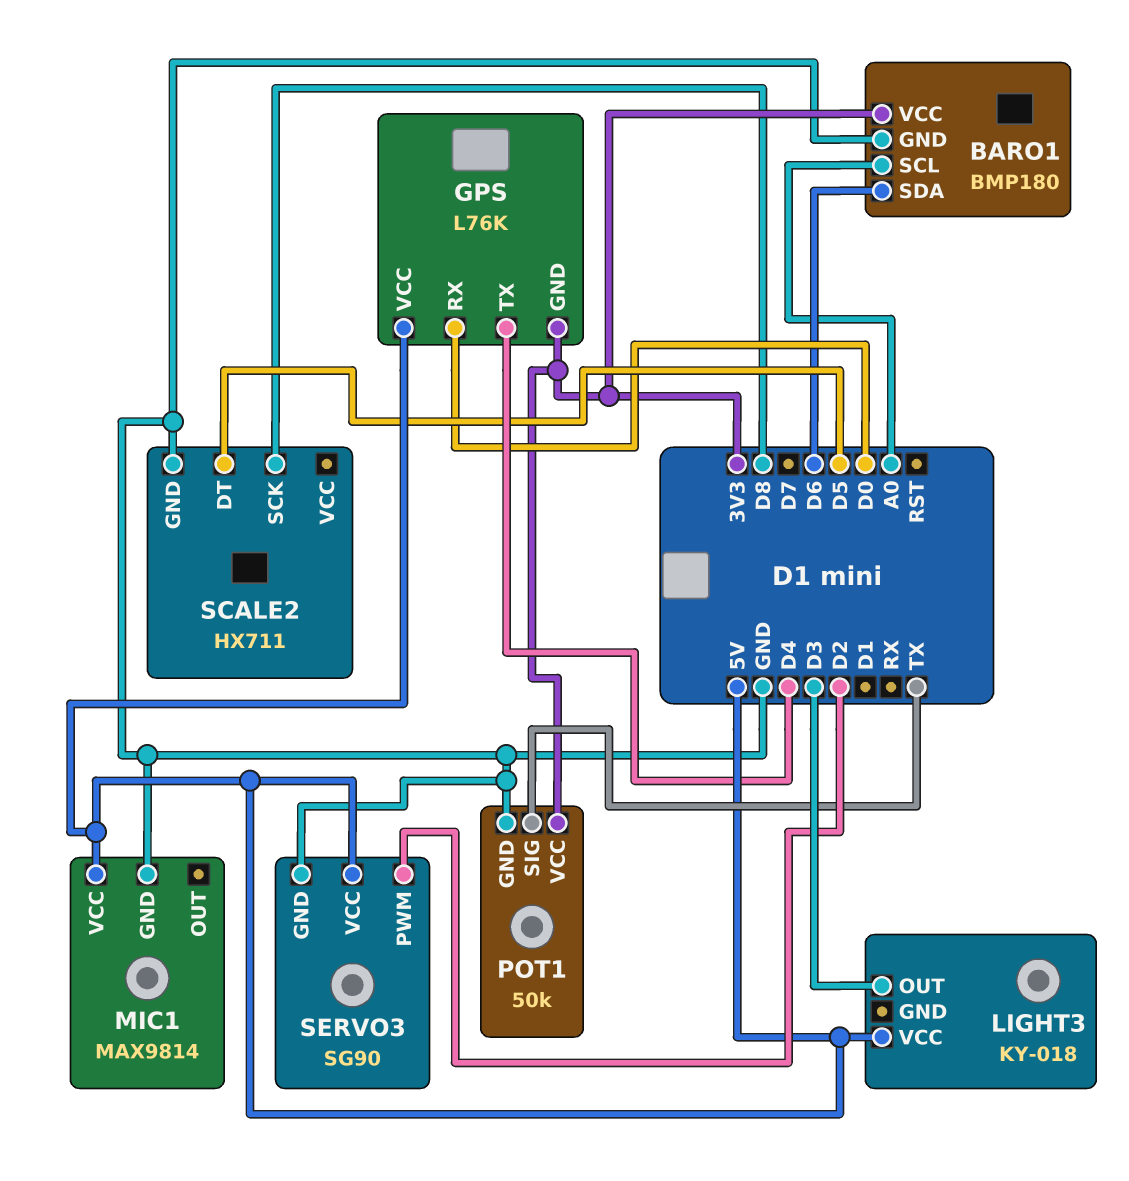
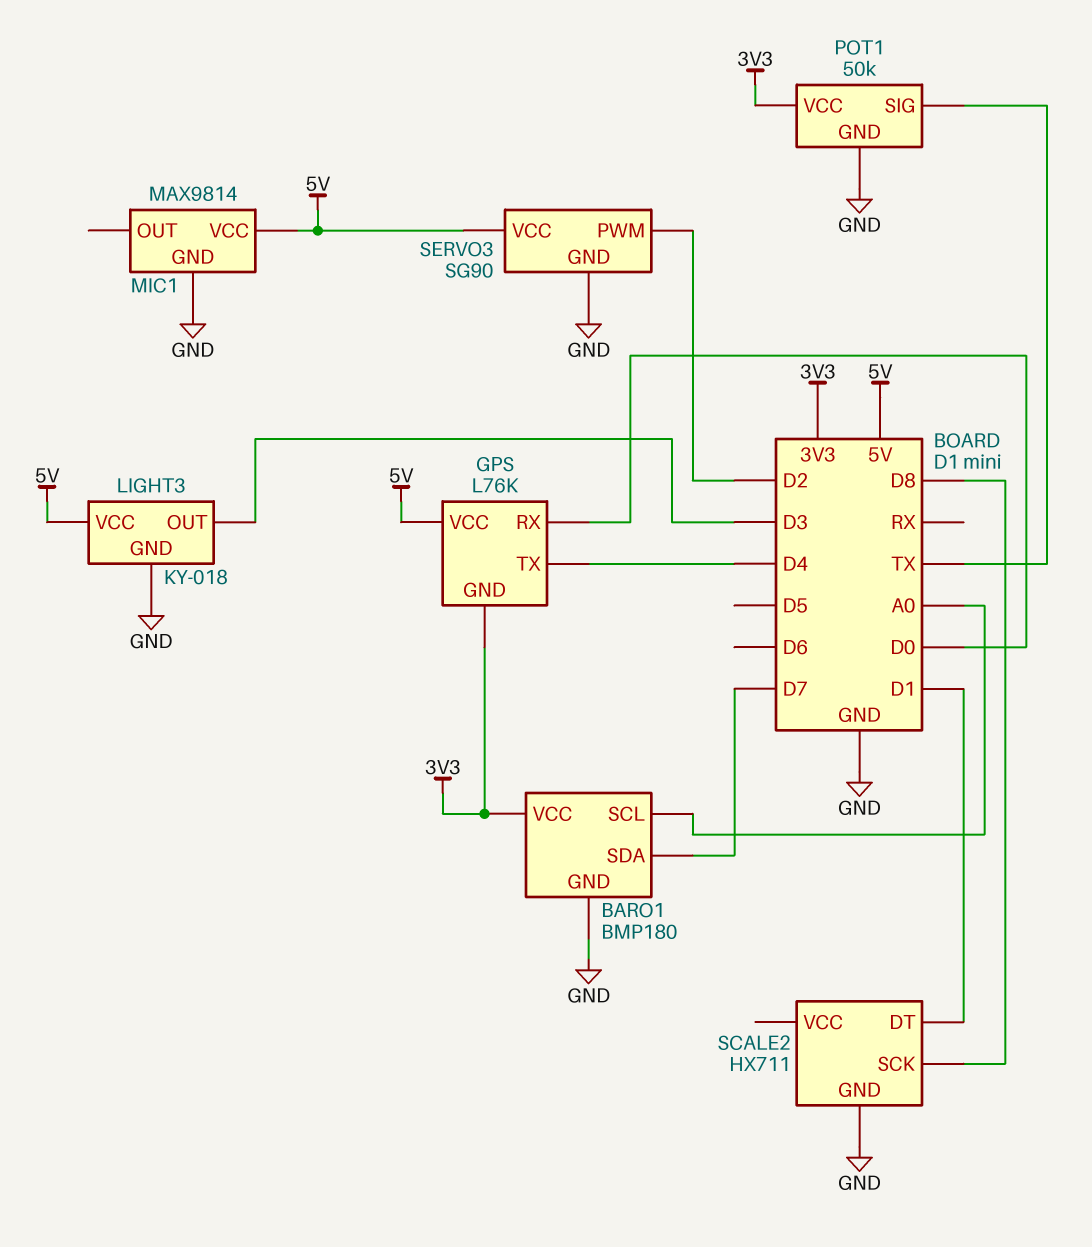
BARO1 pin SDA: D6 -> D7
LIGHT3 pin GND: none -> GND
SCALE2 pin DT: D5 -> D1

